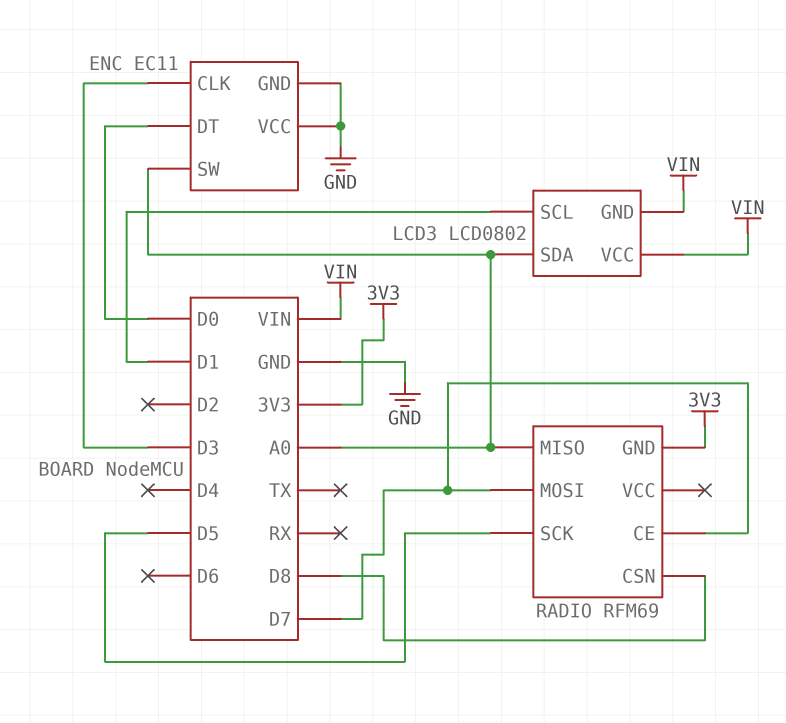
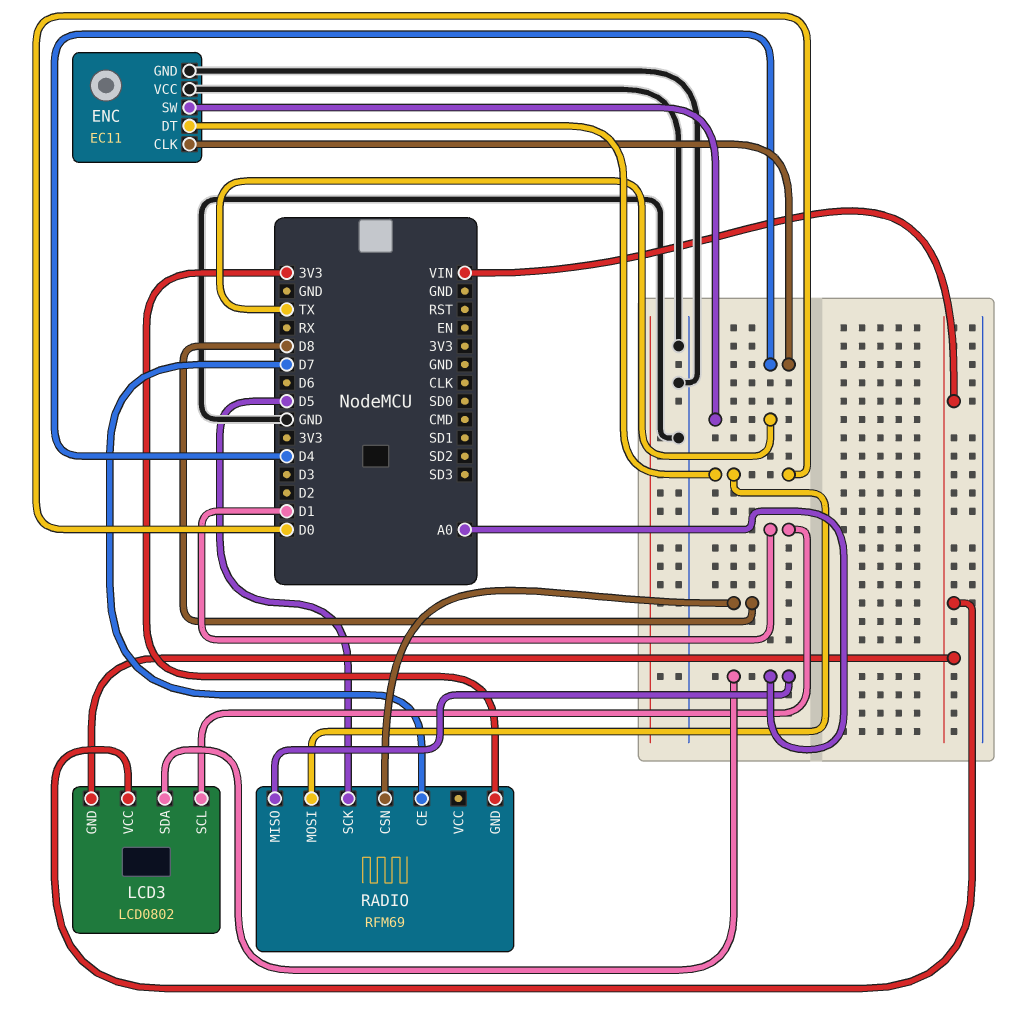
ENC pin CLK: D3 -> D4
ENC pin SW: A0 -> TX
RADIO pin MOSI: D7 -> D0

